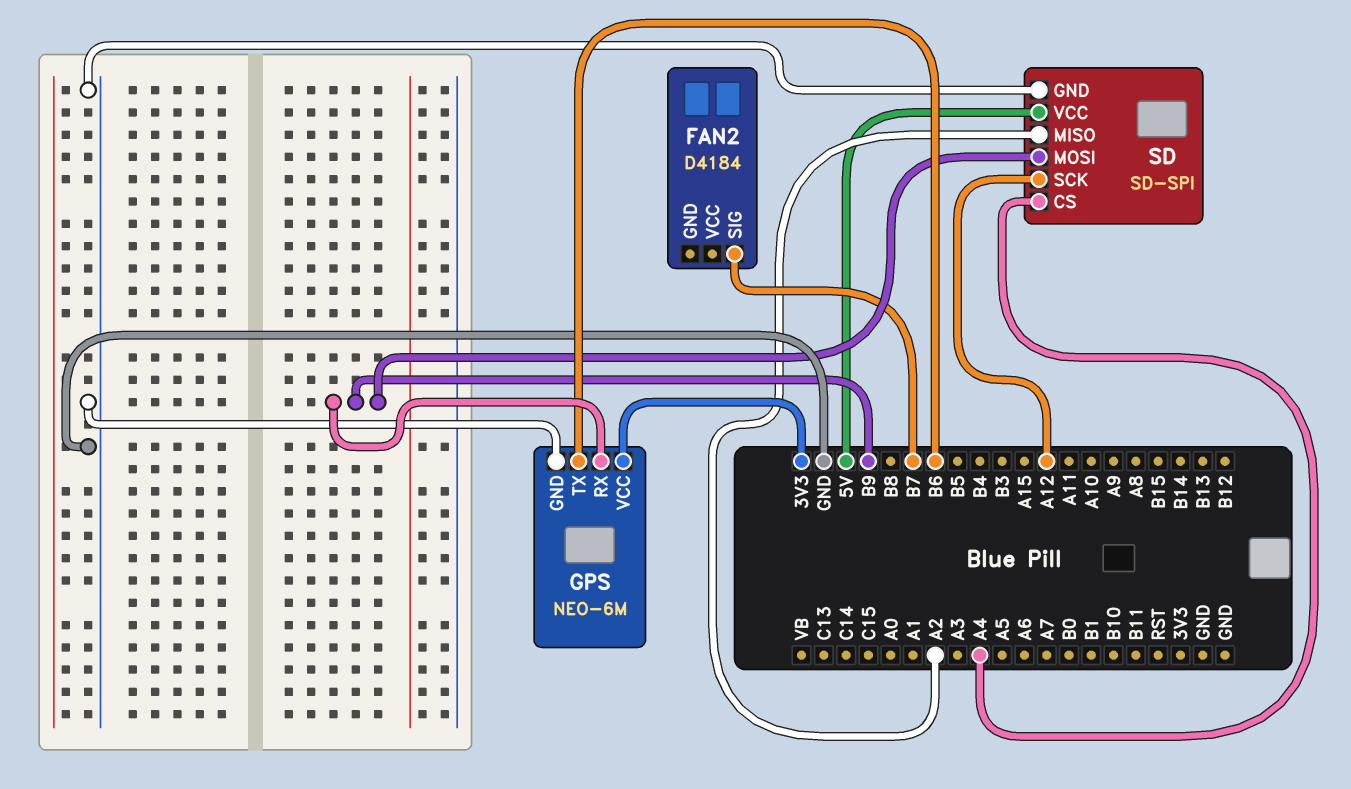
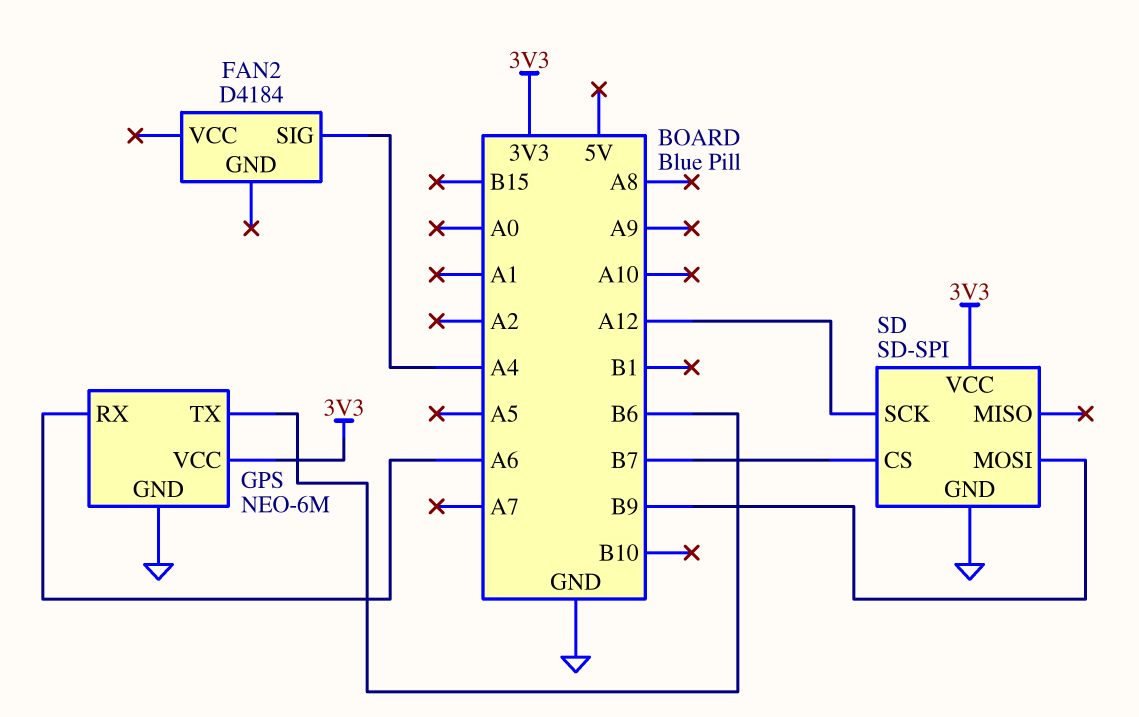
FAN2 pin SIG: B7 -> A4
GPS pin RX: B9 -> A6
SD pin CS: A4 -> B7
SD pin MISO: A2 -> none
SD pin VCC: 5V -> 3V3

